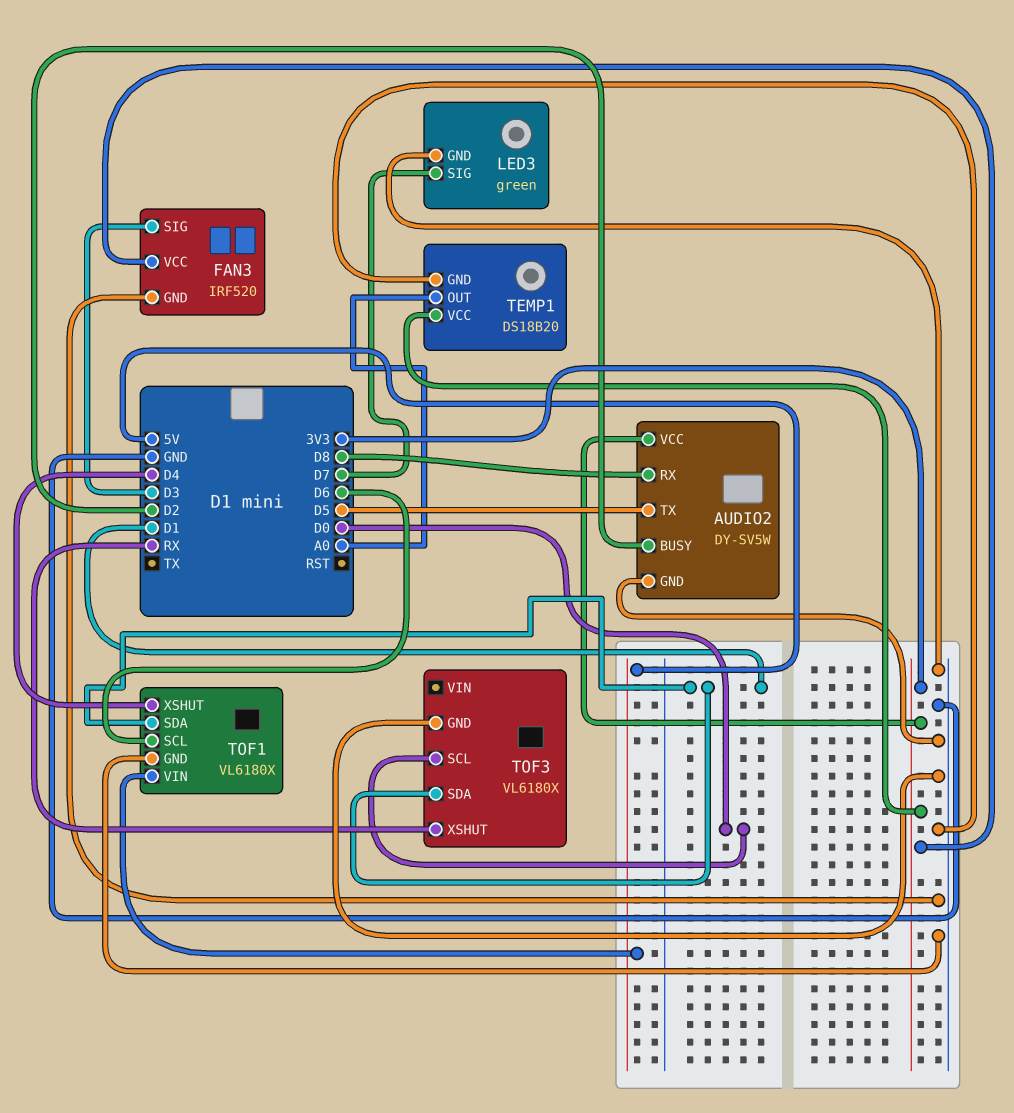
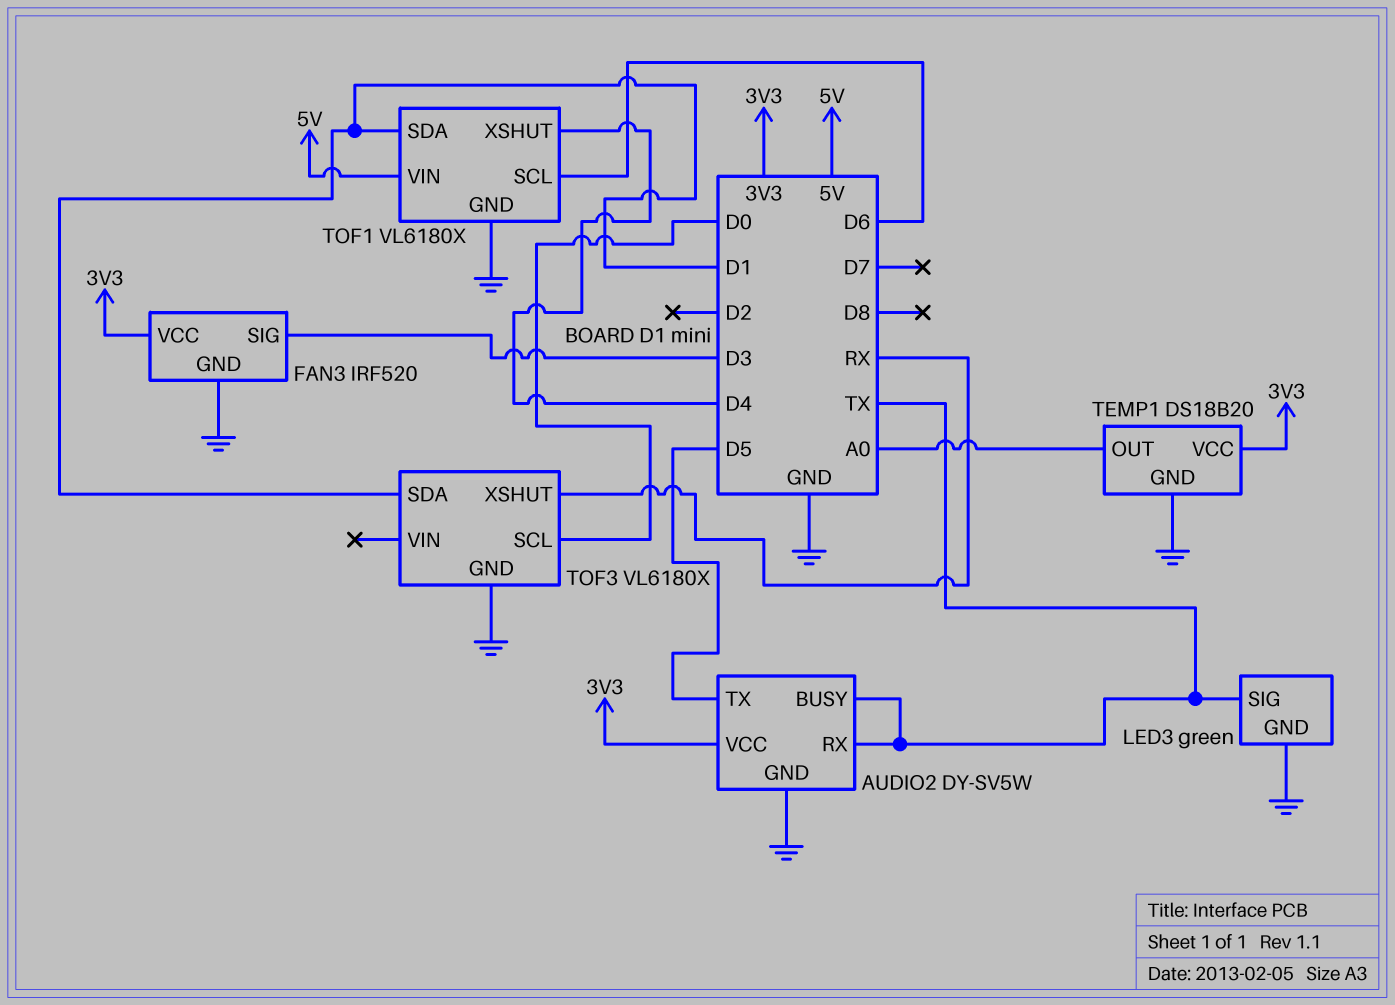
AUDIO2 pin BUSY: D2 -> TX
AUDIO2 pin RX: D8 -> TX
LED3 pin SIG: D7 -> TX

